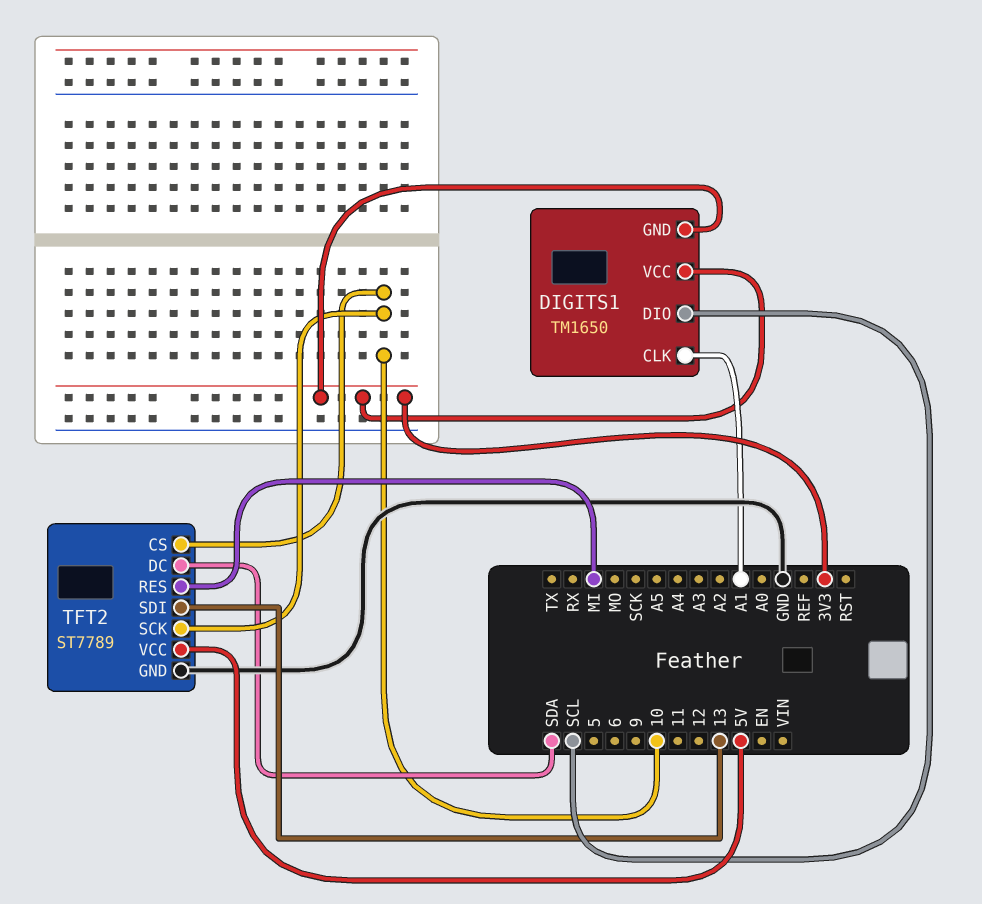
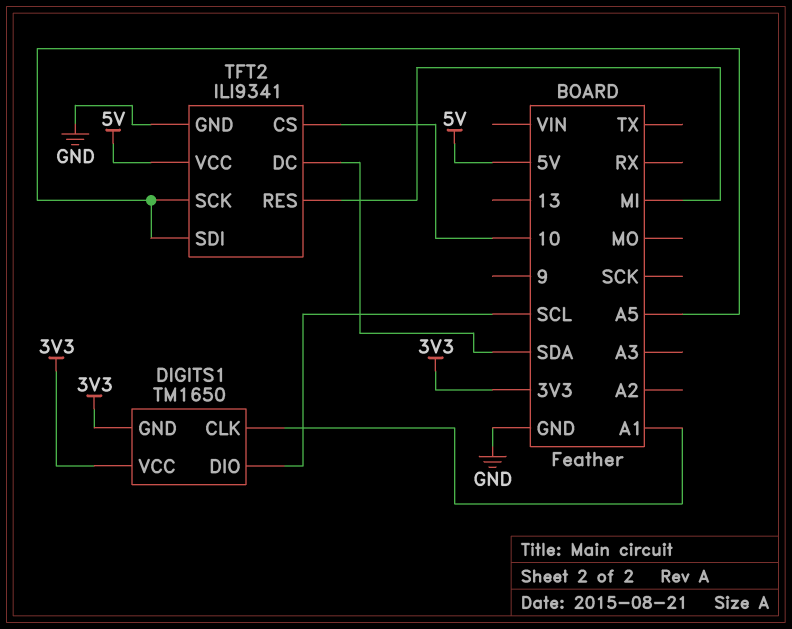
TFT2: ST7789 -> ILI9341
TFT2 pin SCK: 10 -> A5
TFT2 pin SDI: 13 -> A5

